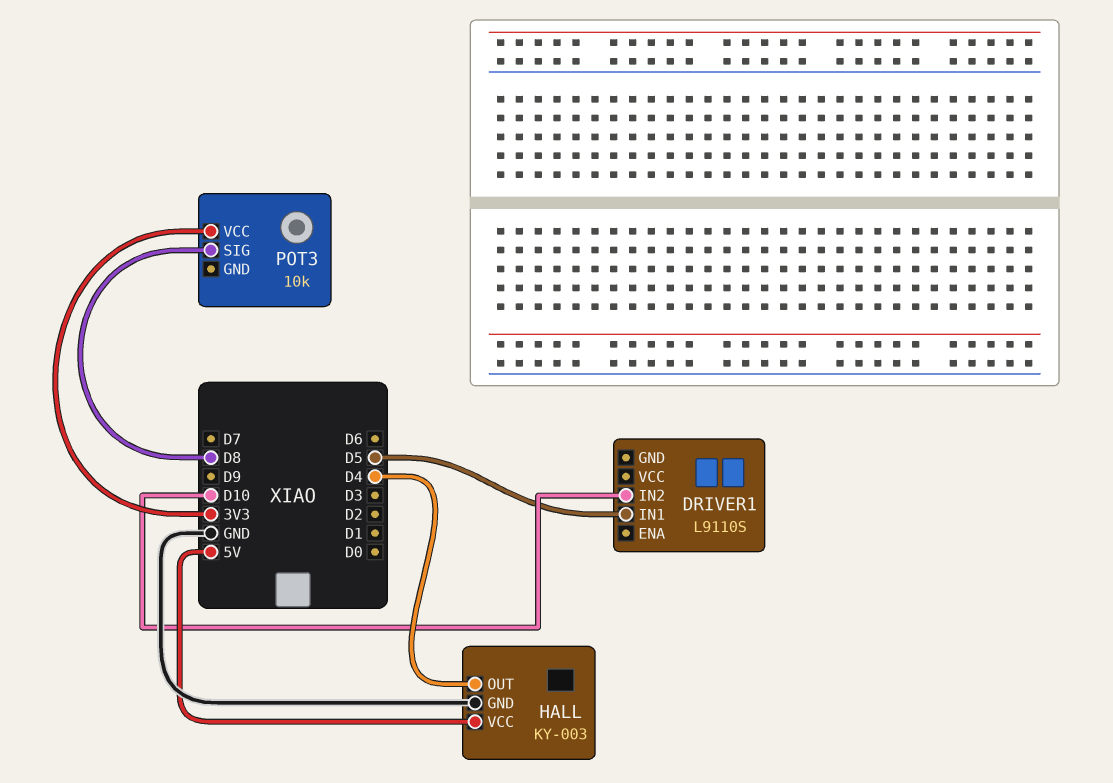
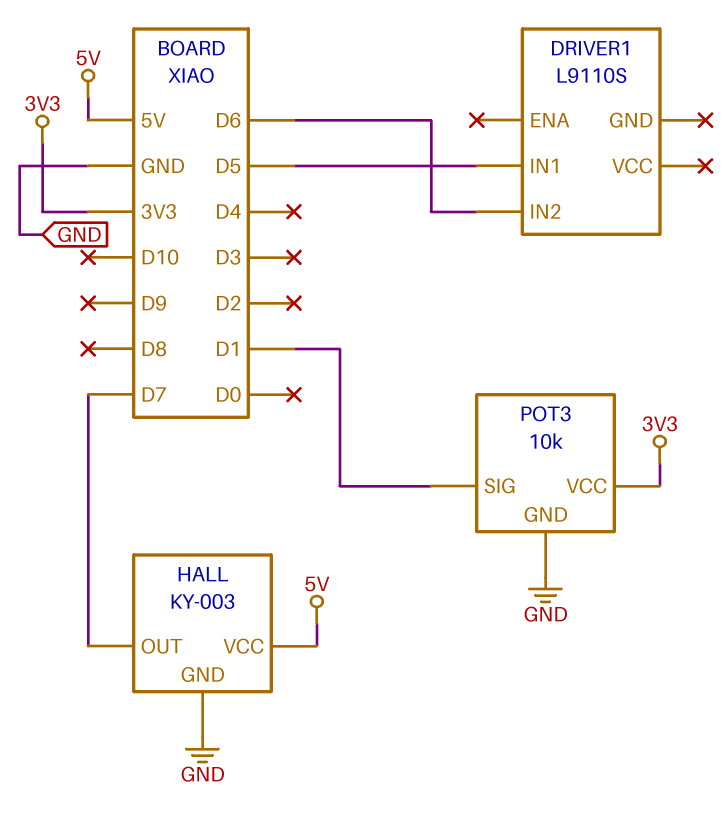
DRIVER1 pin IN2: D10 -> D6
HALL pin OUT: D4 -> D7
POT3 pin GND: none -> GND
POT3 pin SIG: D8 -> D1

